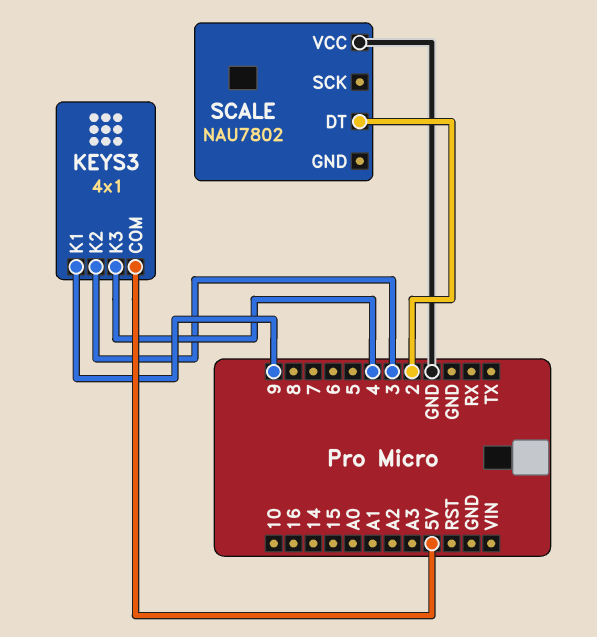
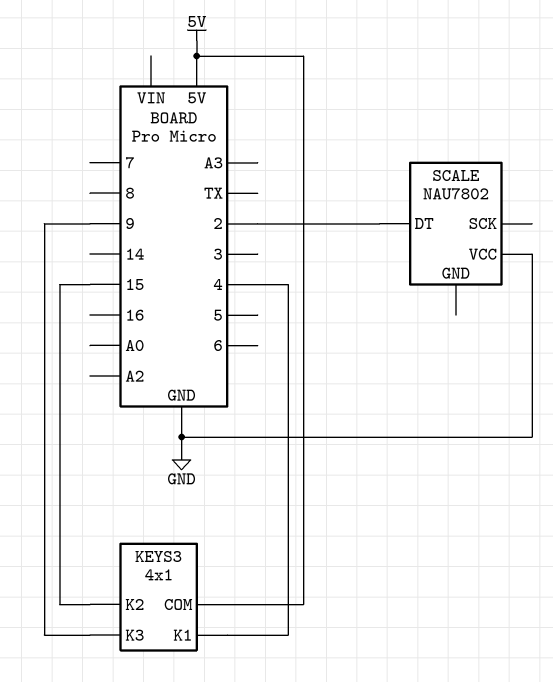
KEYS3 pin K1: 9 -> 4
KEYS3 pin K2: 3 -> 15
KEYS3 pin K3: 4 -> 9

